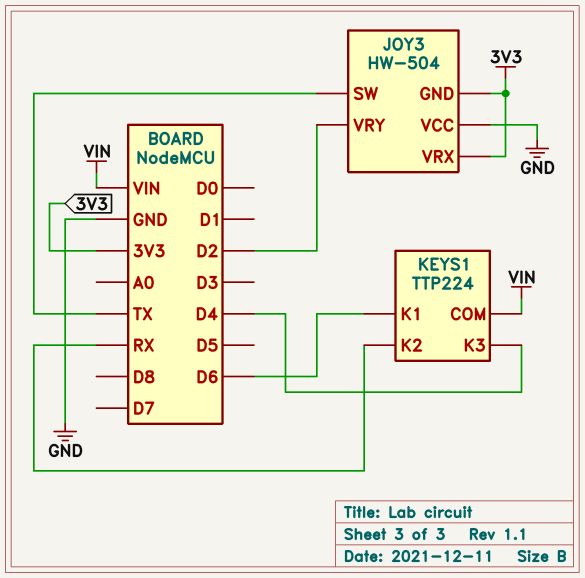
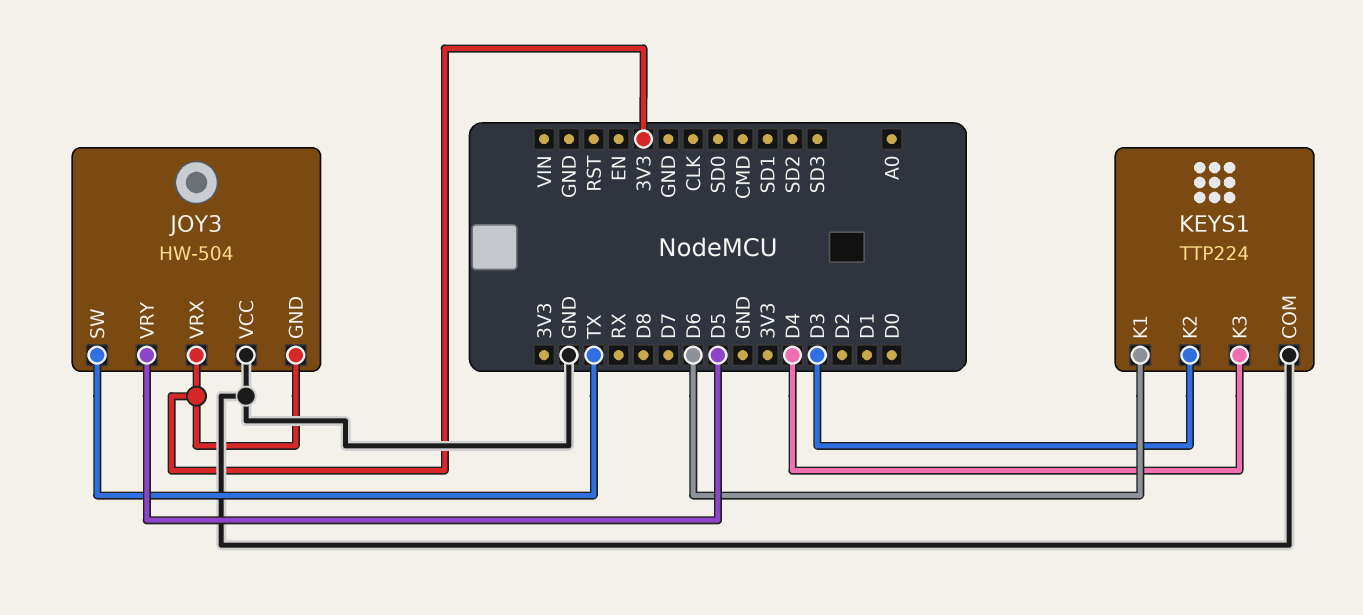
JOY3 pin VRY: D2 -> D5
KEYS1 pin COM: VIN -> GND
KEYS1 pin K2: RX -> D3

